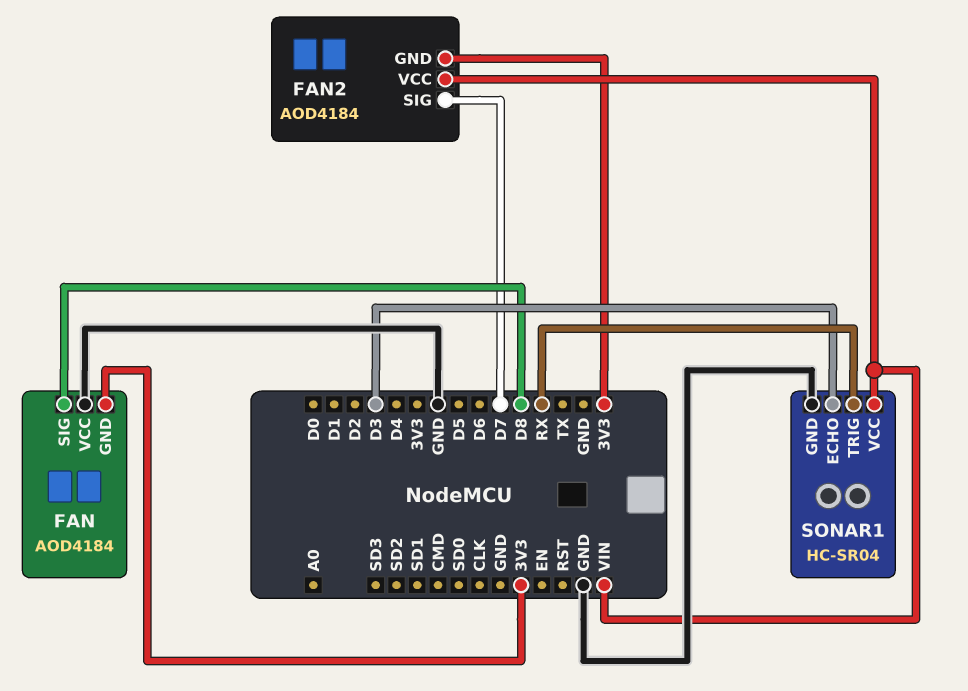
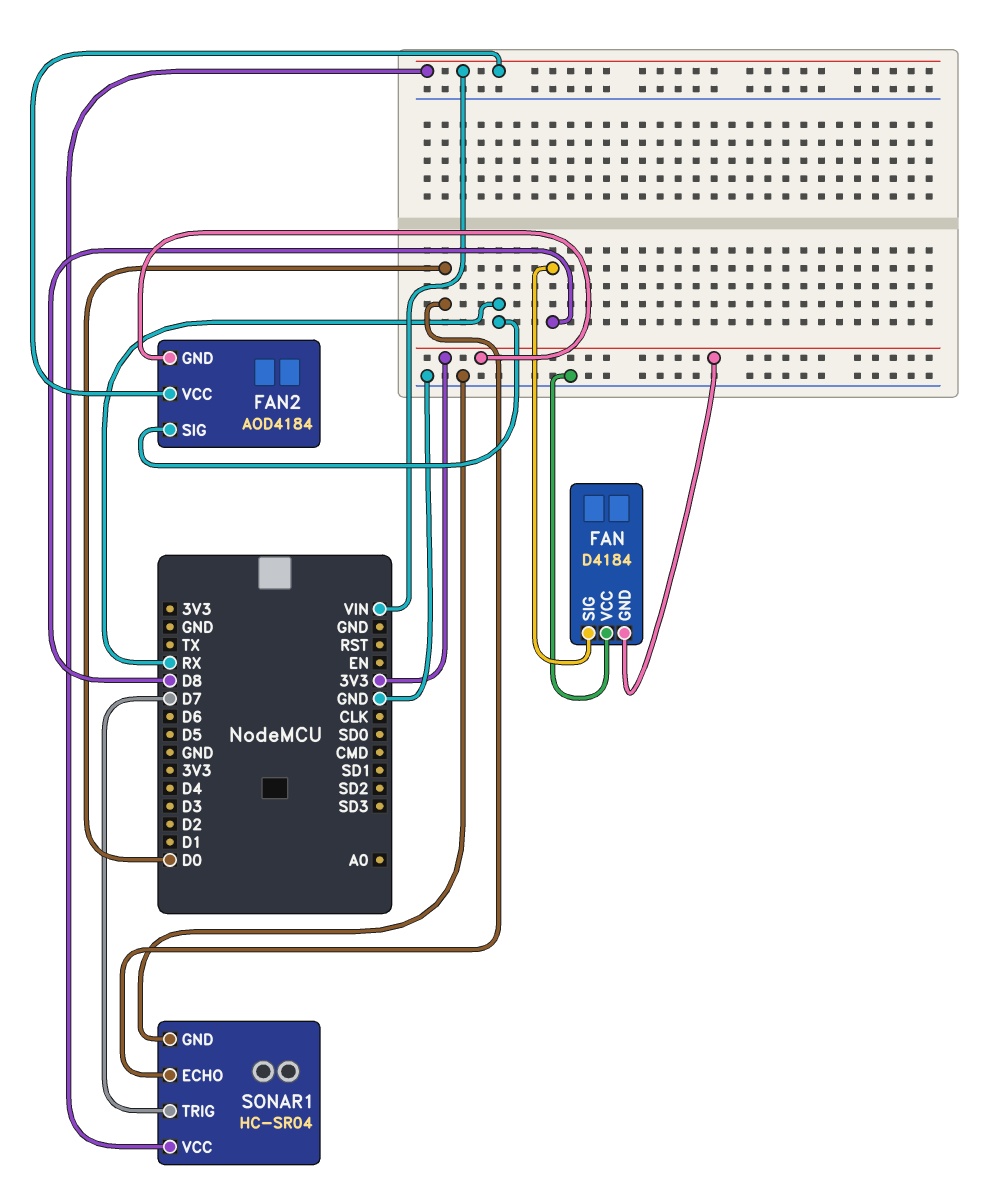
FAN: AOD4184 -> D4184
FAN2 pin SIG: D7 -> RX
SONAR1 pin ECHO: D3 -> D0
SONAR1 pin TRIG: RX -> D7

